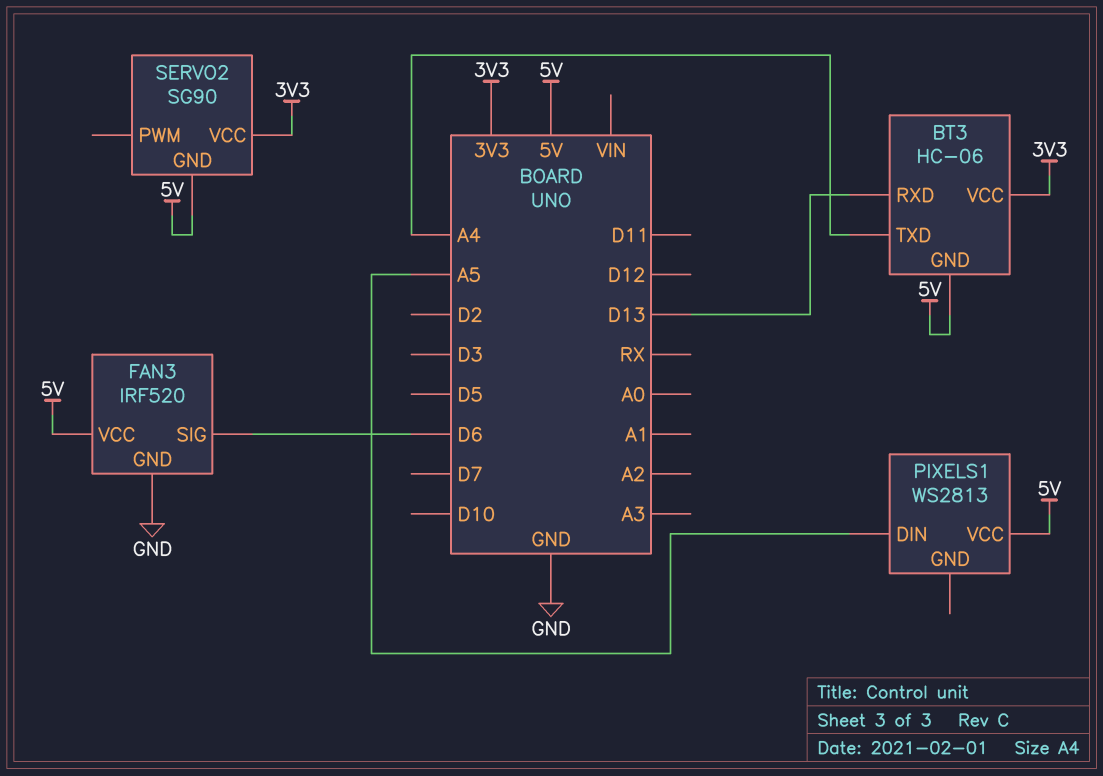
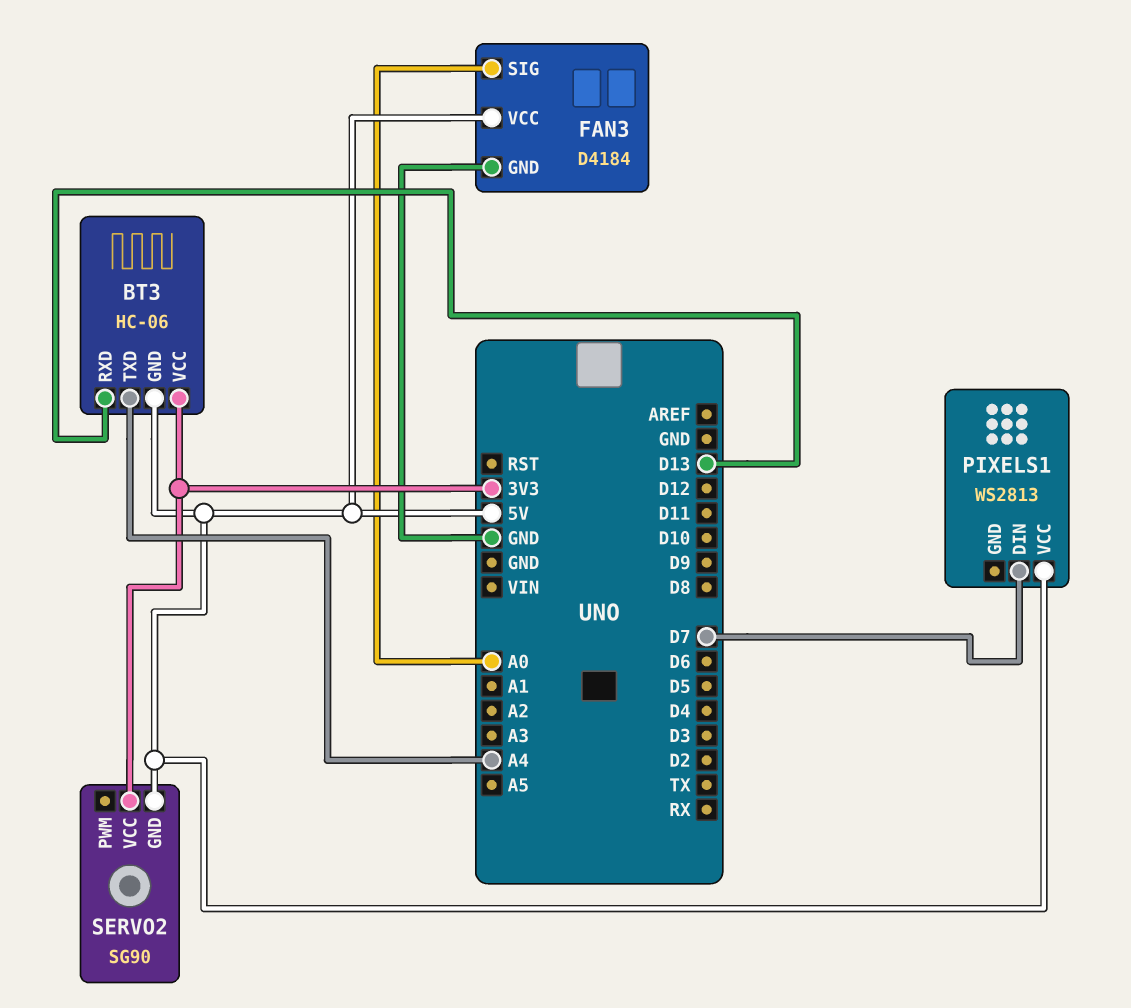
FAN3: IRF520 -> D4184
FAN3 pin SIG: D6 -> A0
PIXELS1 pin DIN: A5 -> D7

